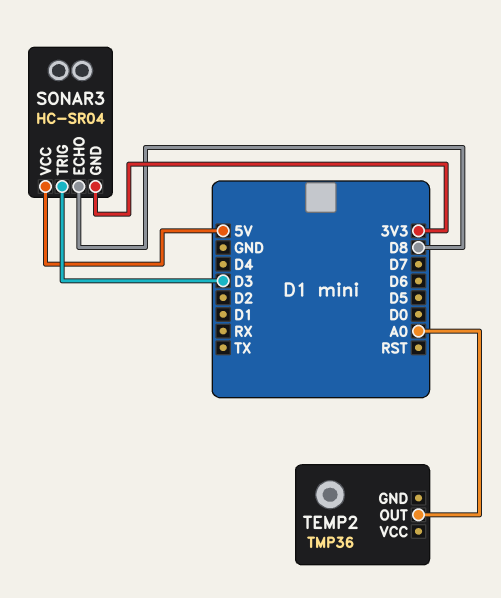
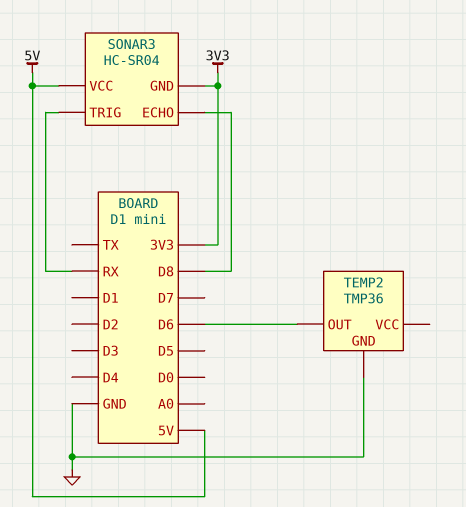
SONAR3 pin TRIG: D3 -> RX
TEMP2 pin GND: none -> GND
TEMP2 pin OUT: A0 -> D6

